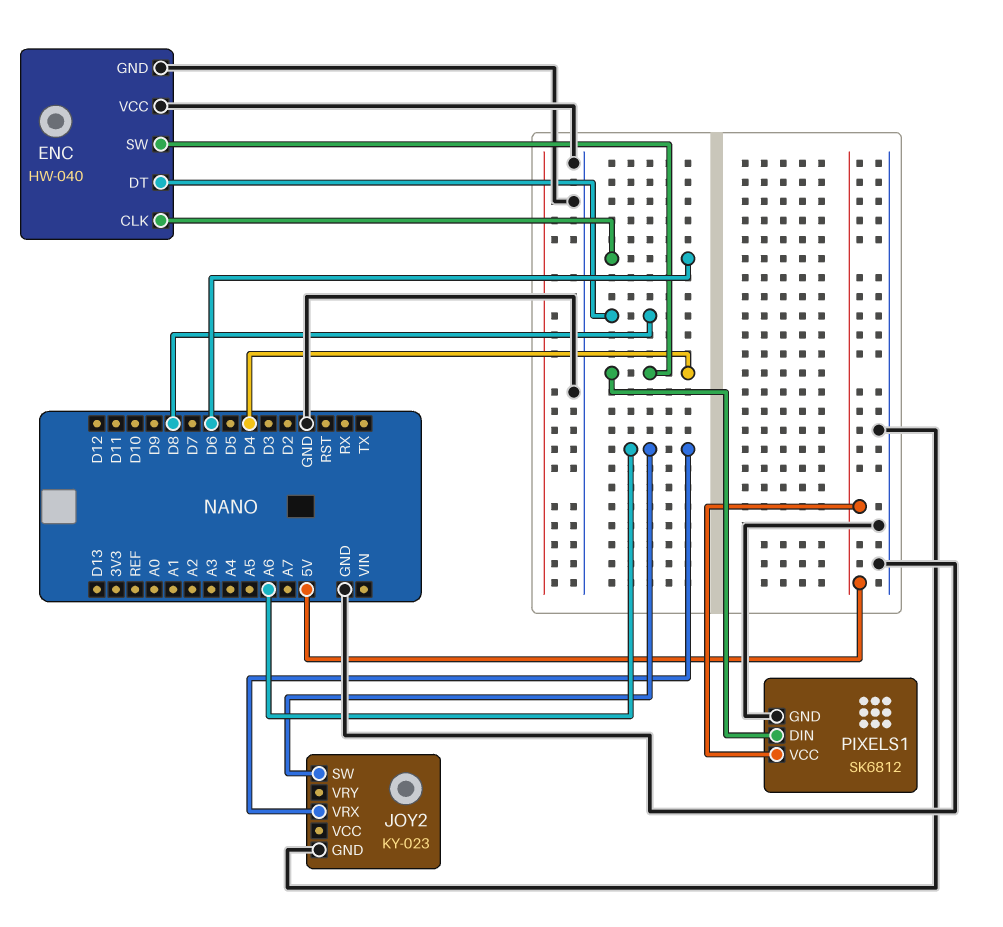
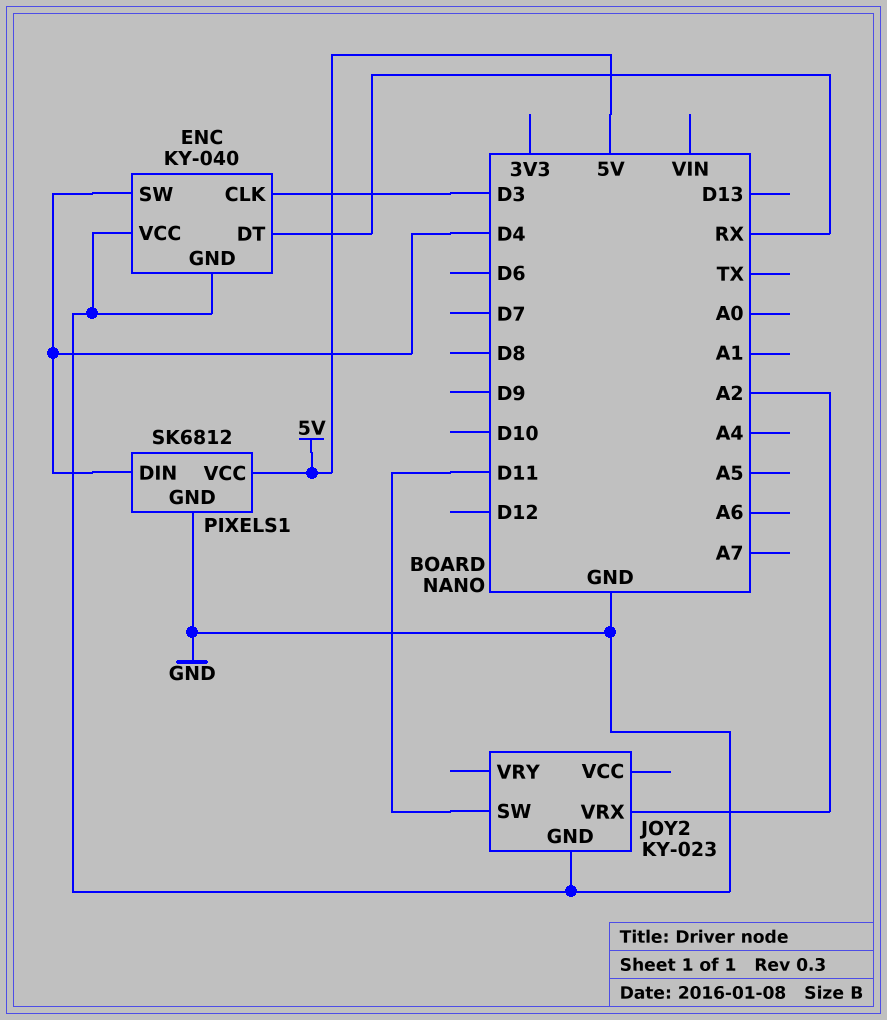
ENC: HW-040 -> KY-040
ENC pin CLK: D6 -> D3
ENC pin DT: D8 -> RX
JOY2 pin SW: A6 -> D11
JOY2 pin VRX: A6 -> A2

